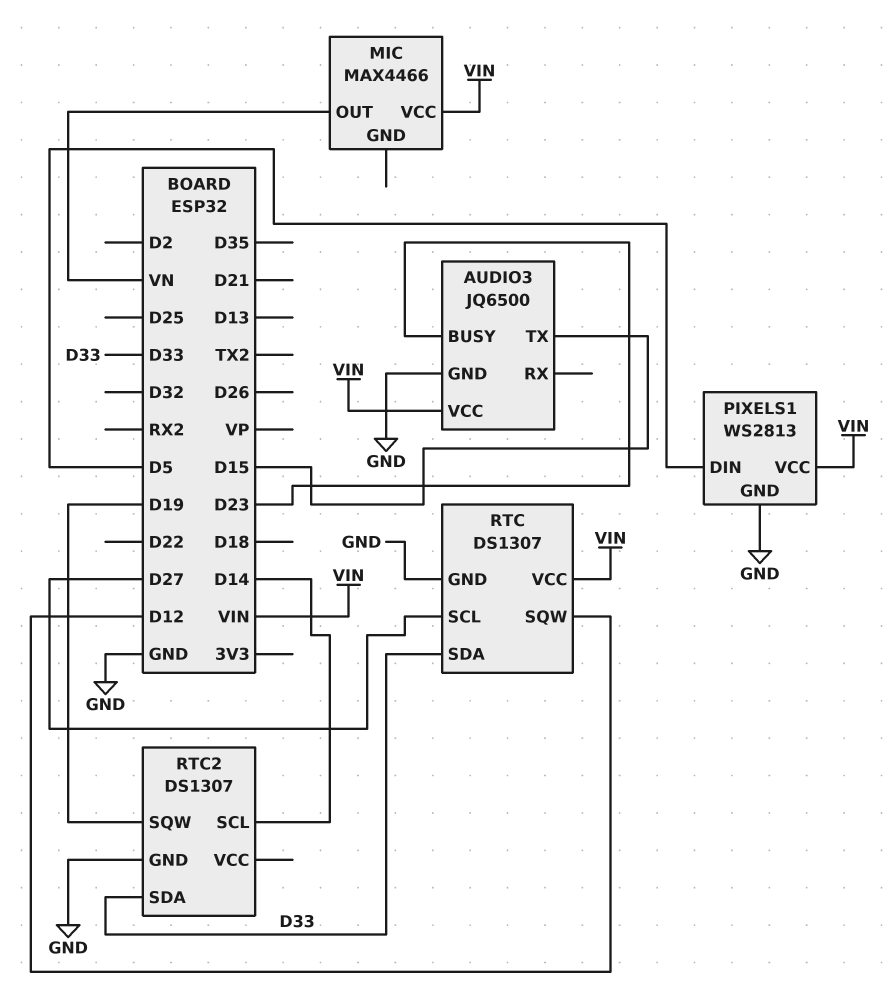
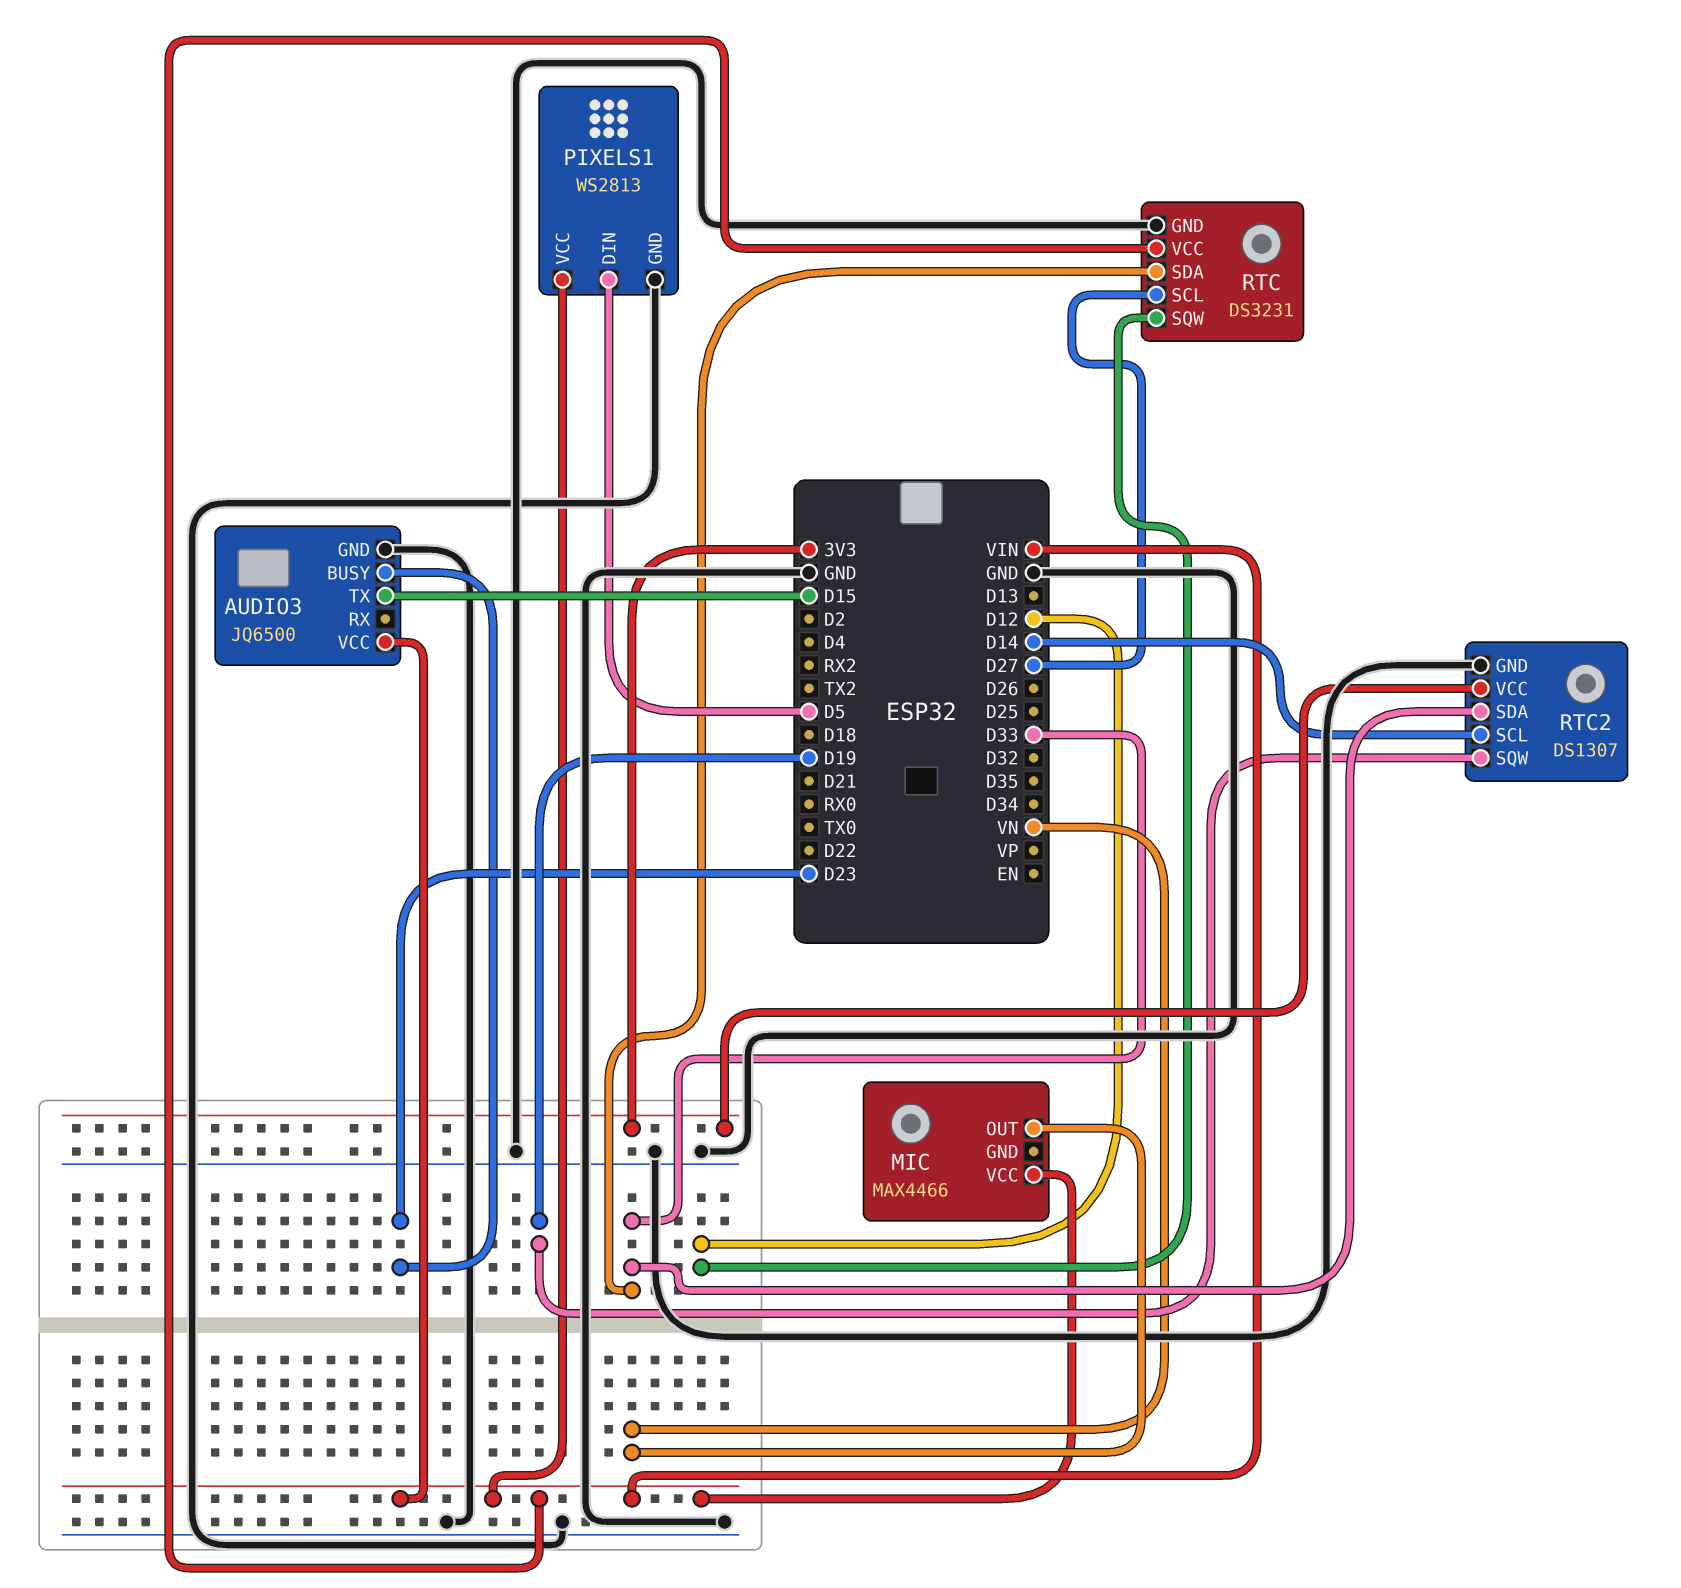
RTC: DS1307 -> DS3231
RTC2 pin VCC: none -> 3V3

